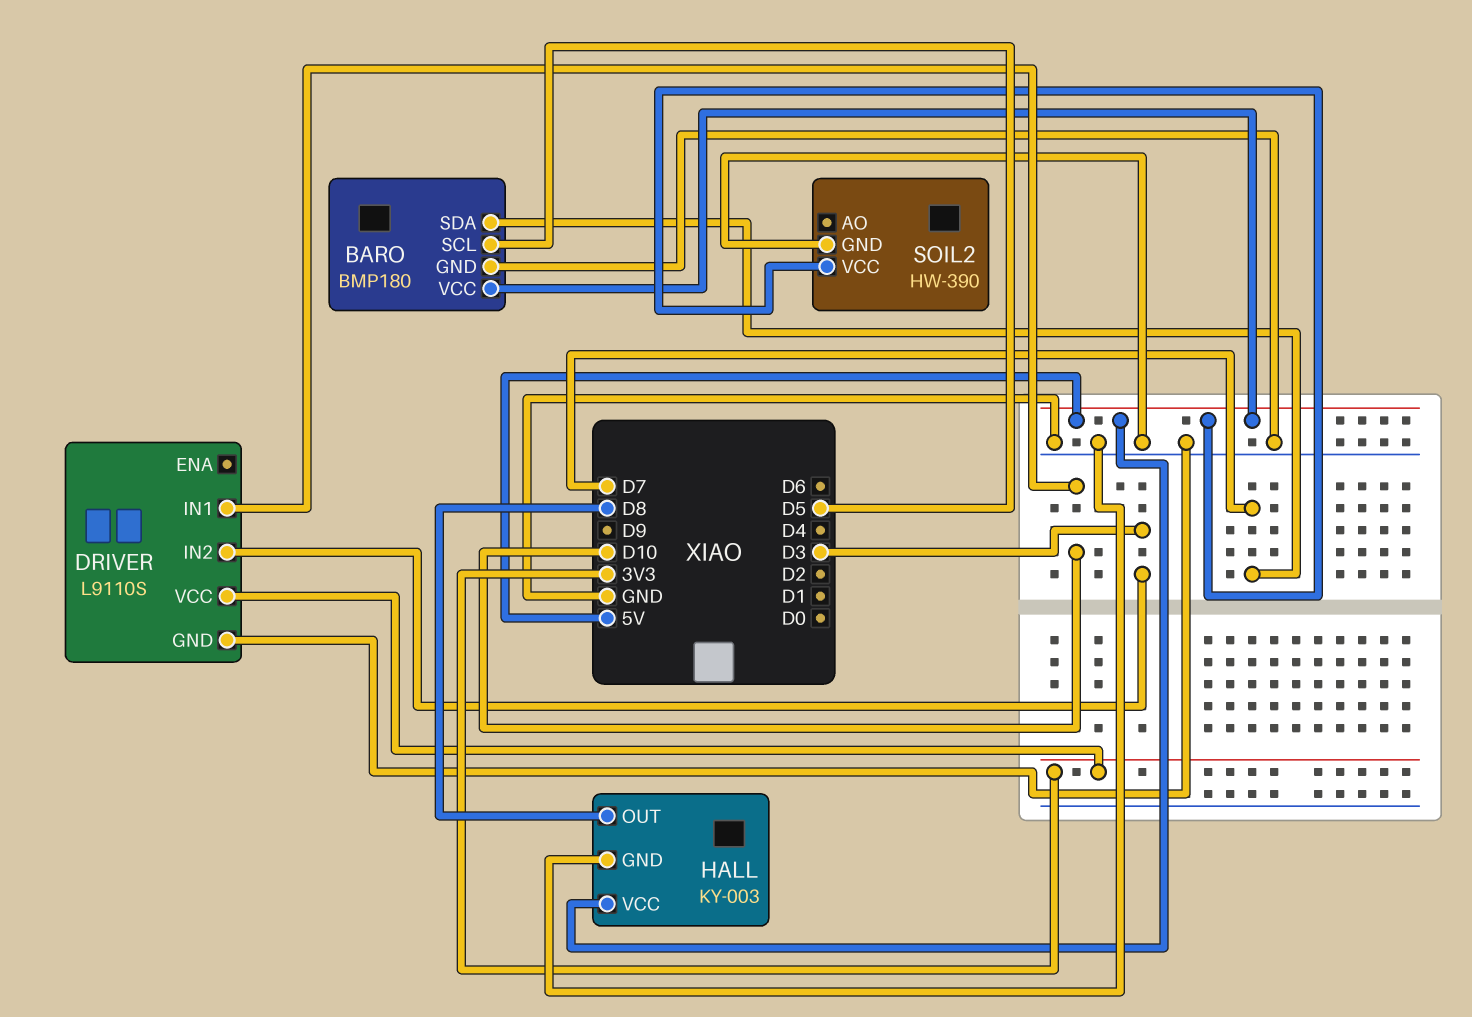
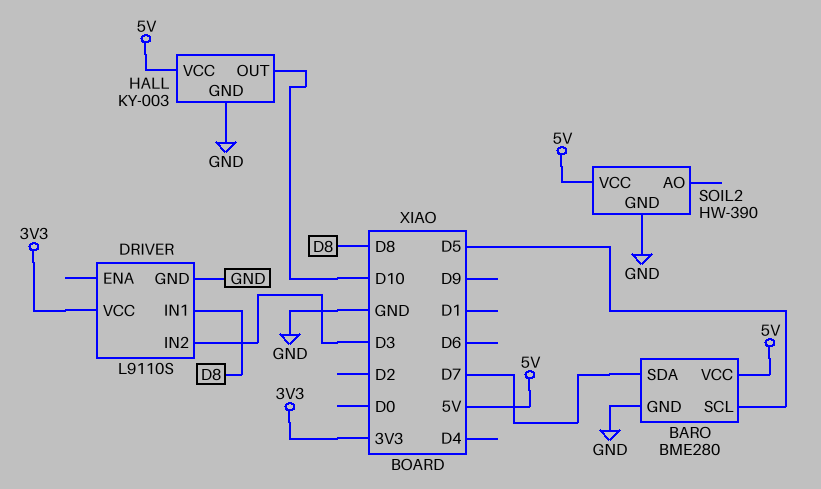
BARO: BMP180 -> BME280
DRIVER pin IN1: D10 -> D8
HALL pin OUT: D8 -> D10

